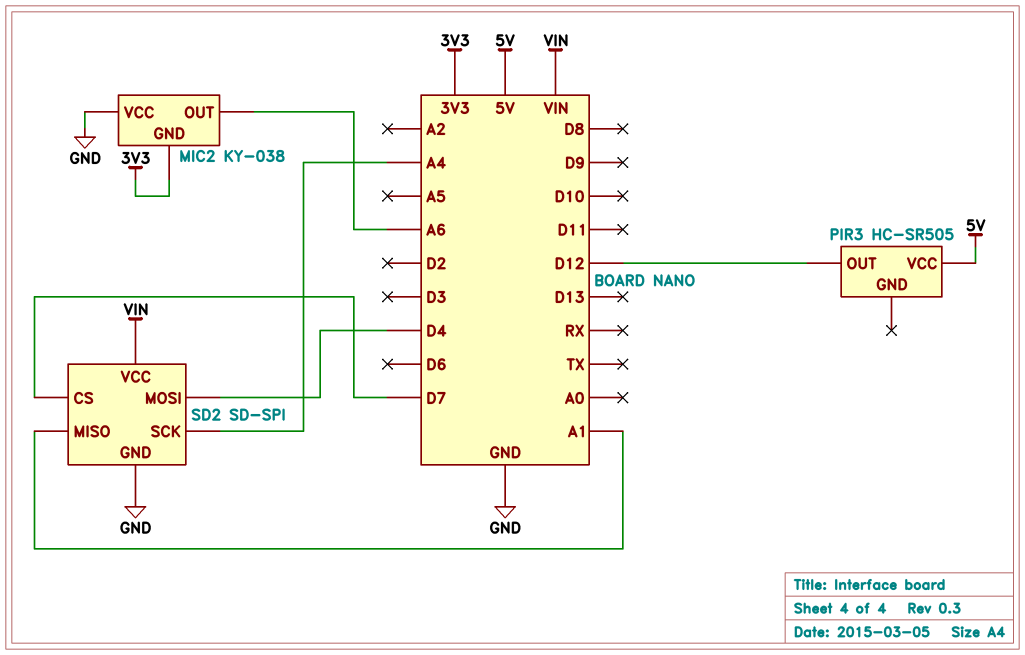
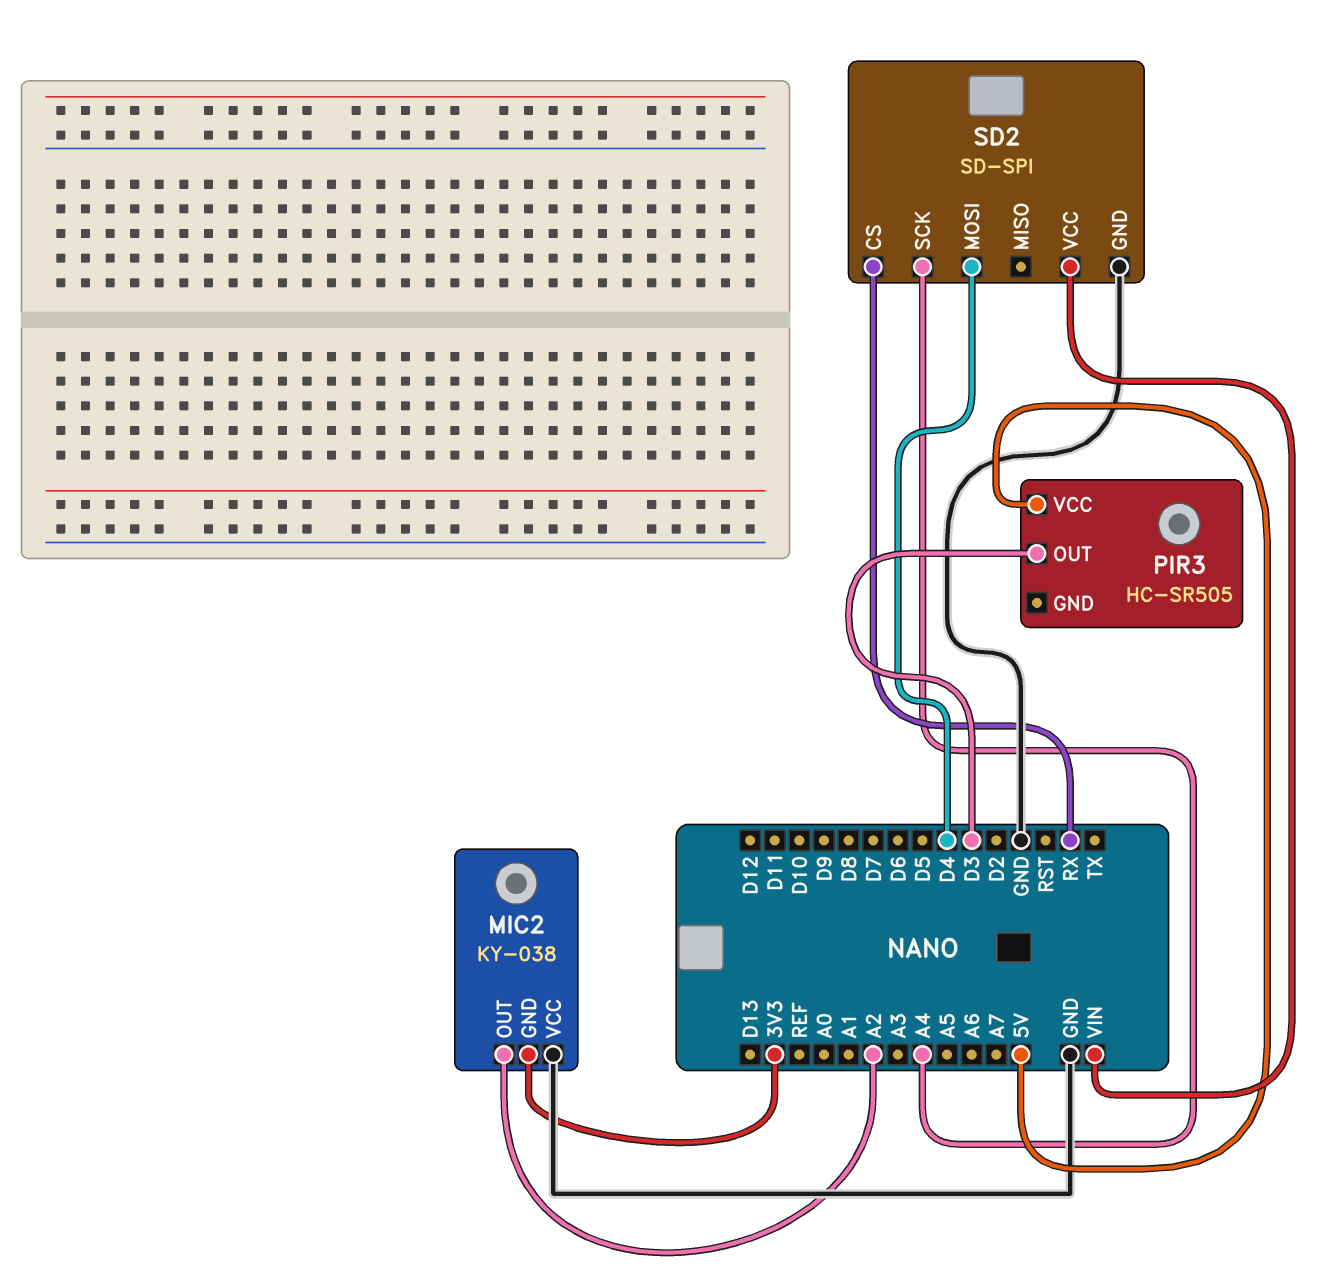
MIC2 pin OUT: A6 -> A2
PIR3 pin OUT: D12 -> D3
SD2 pin CS: D7 -> RX
SD2 pin MISO: A1 -> none

